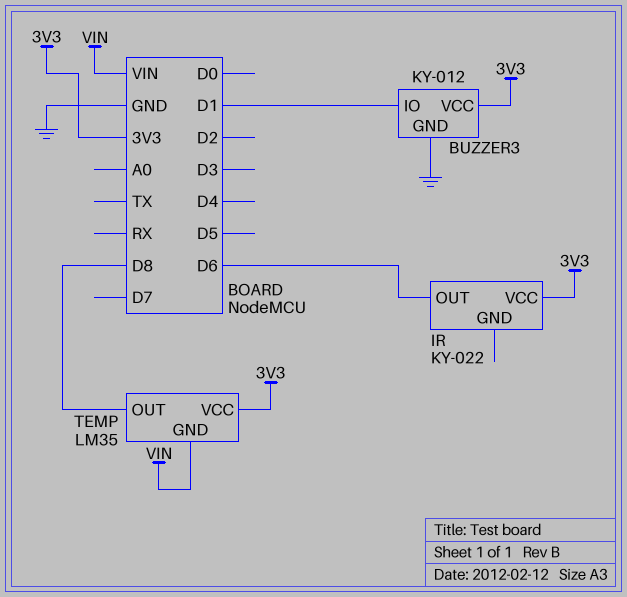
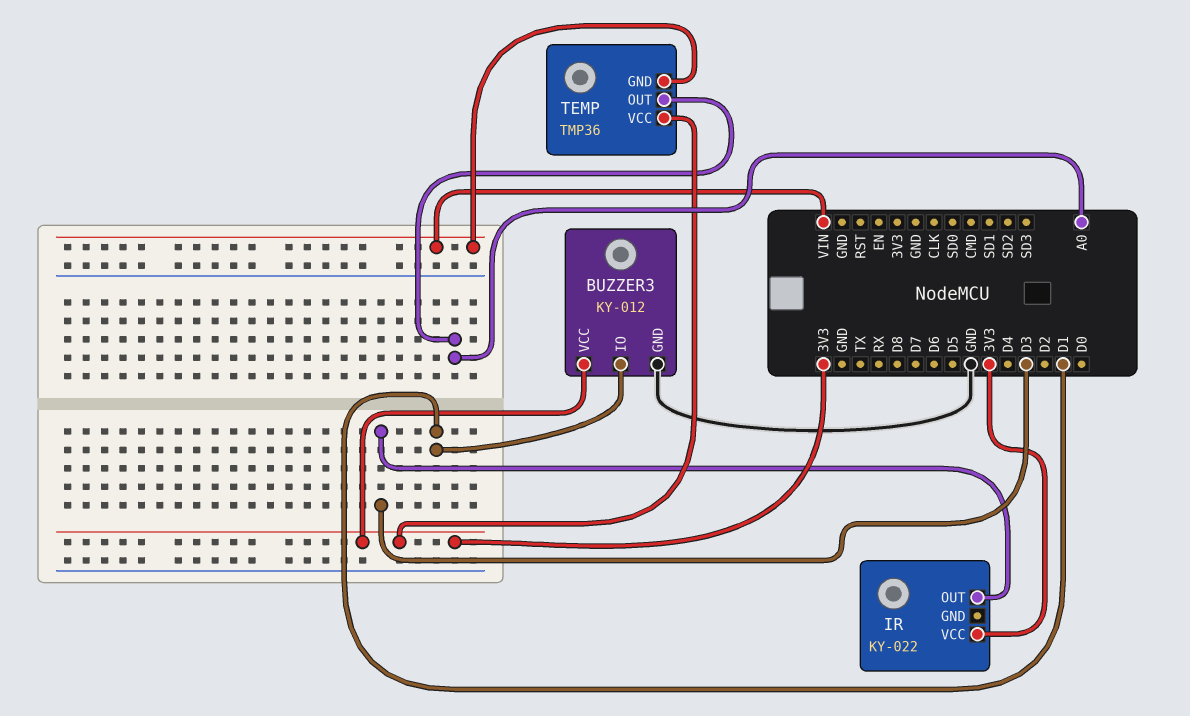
IR pin OUT: D6 -> D3
TEMP: LM35 -> TMP36
TEMP pin OUT: D8 -> A0

